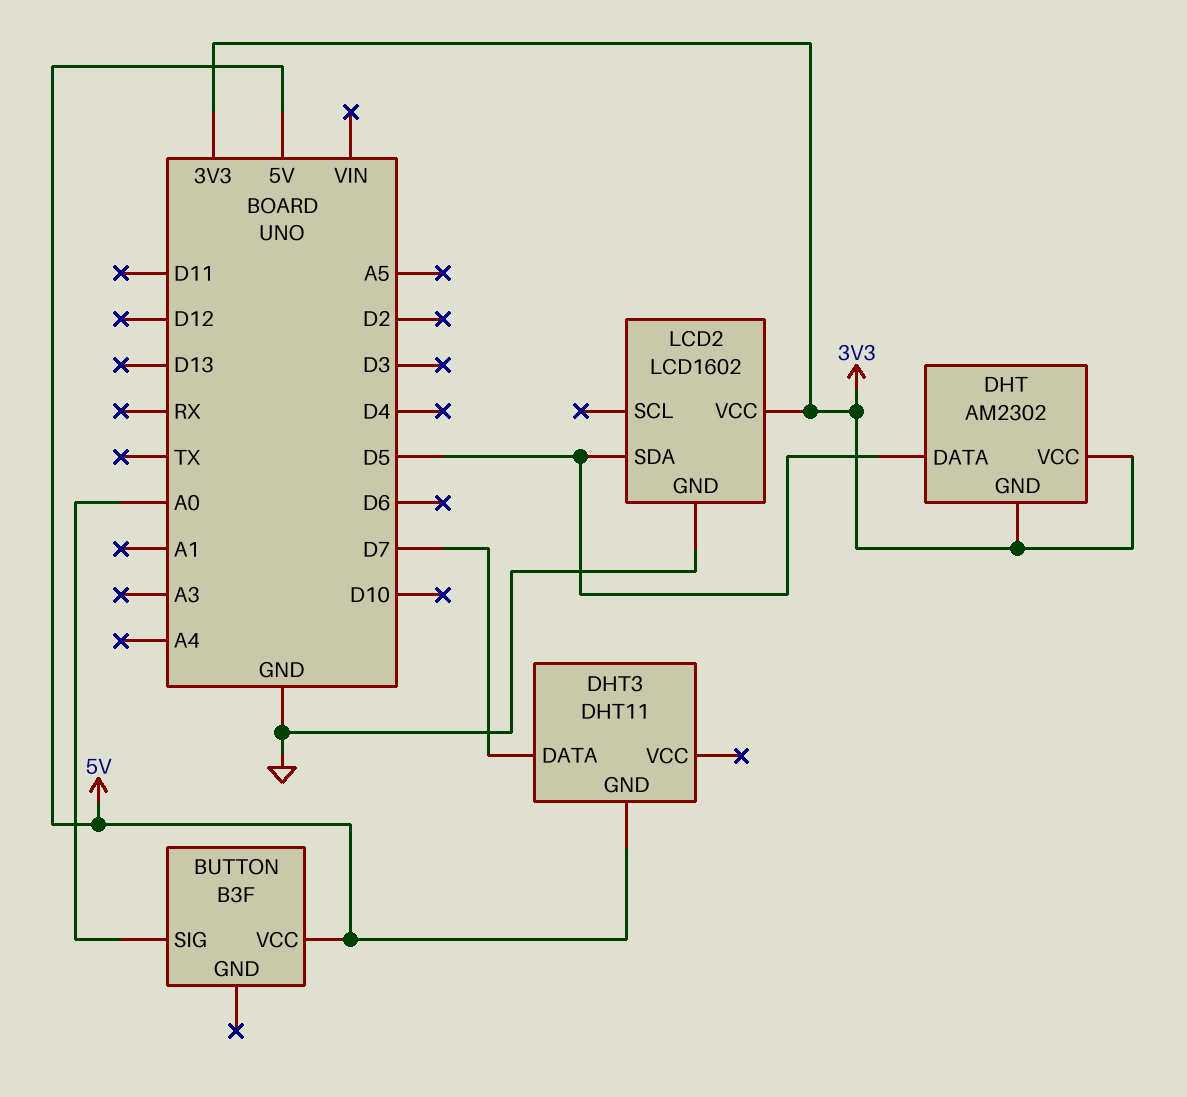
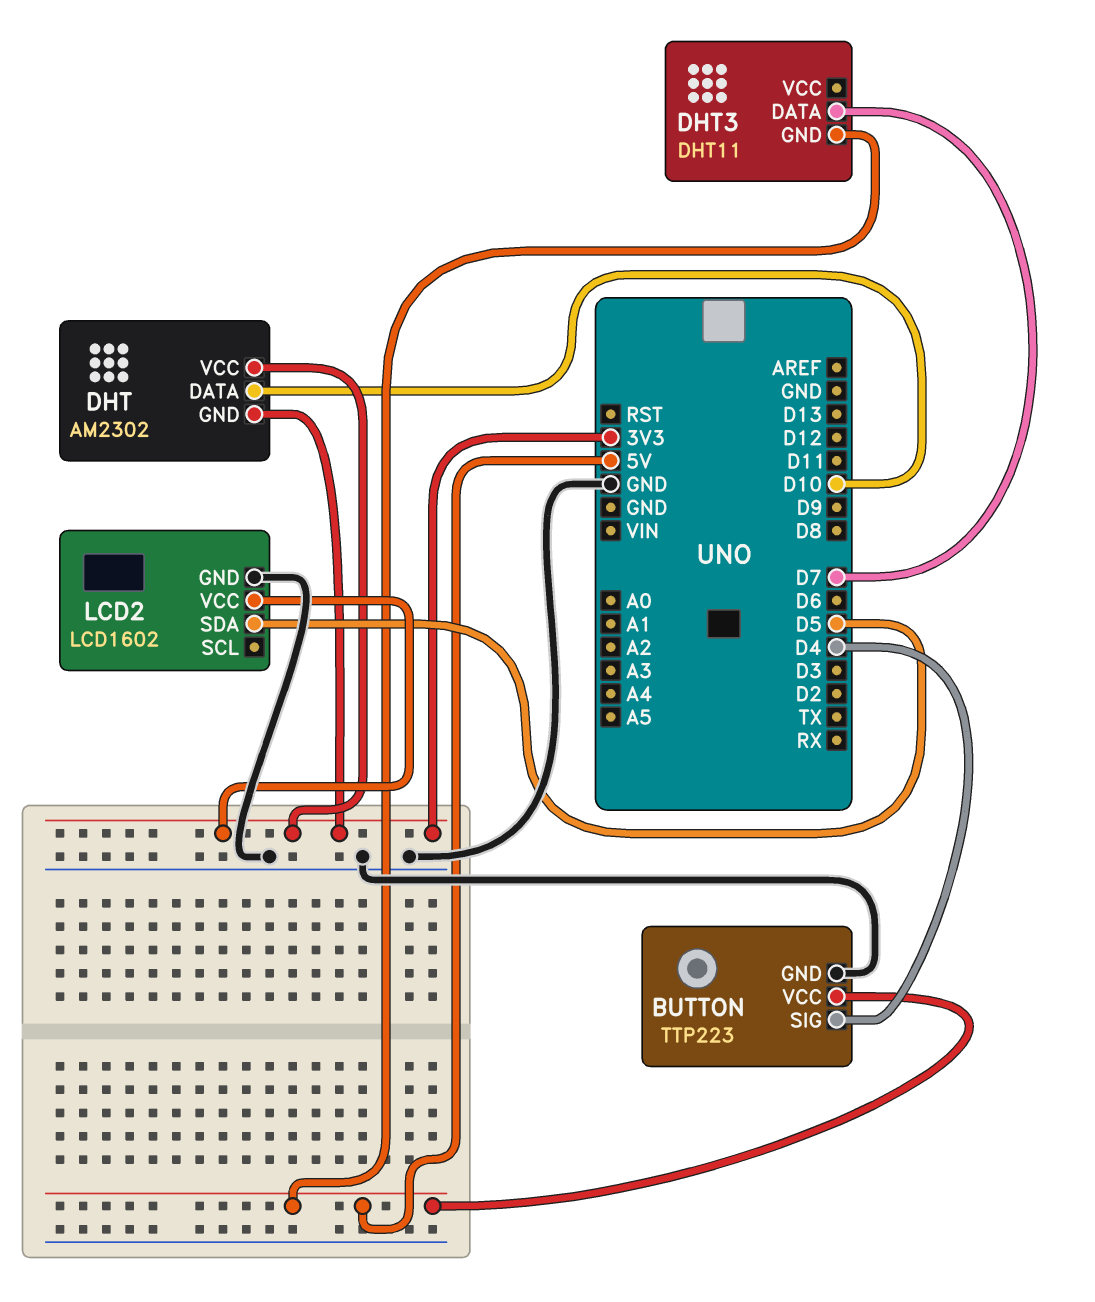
BUTTON: B3F -> TTP223
BUTTON pin GND: none -> GND
BUTTON pin SIG: A0 -> D4
DHT pin DATA: D5 -> D10

